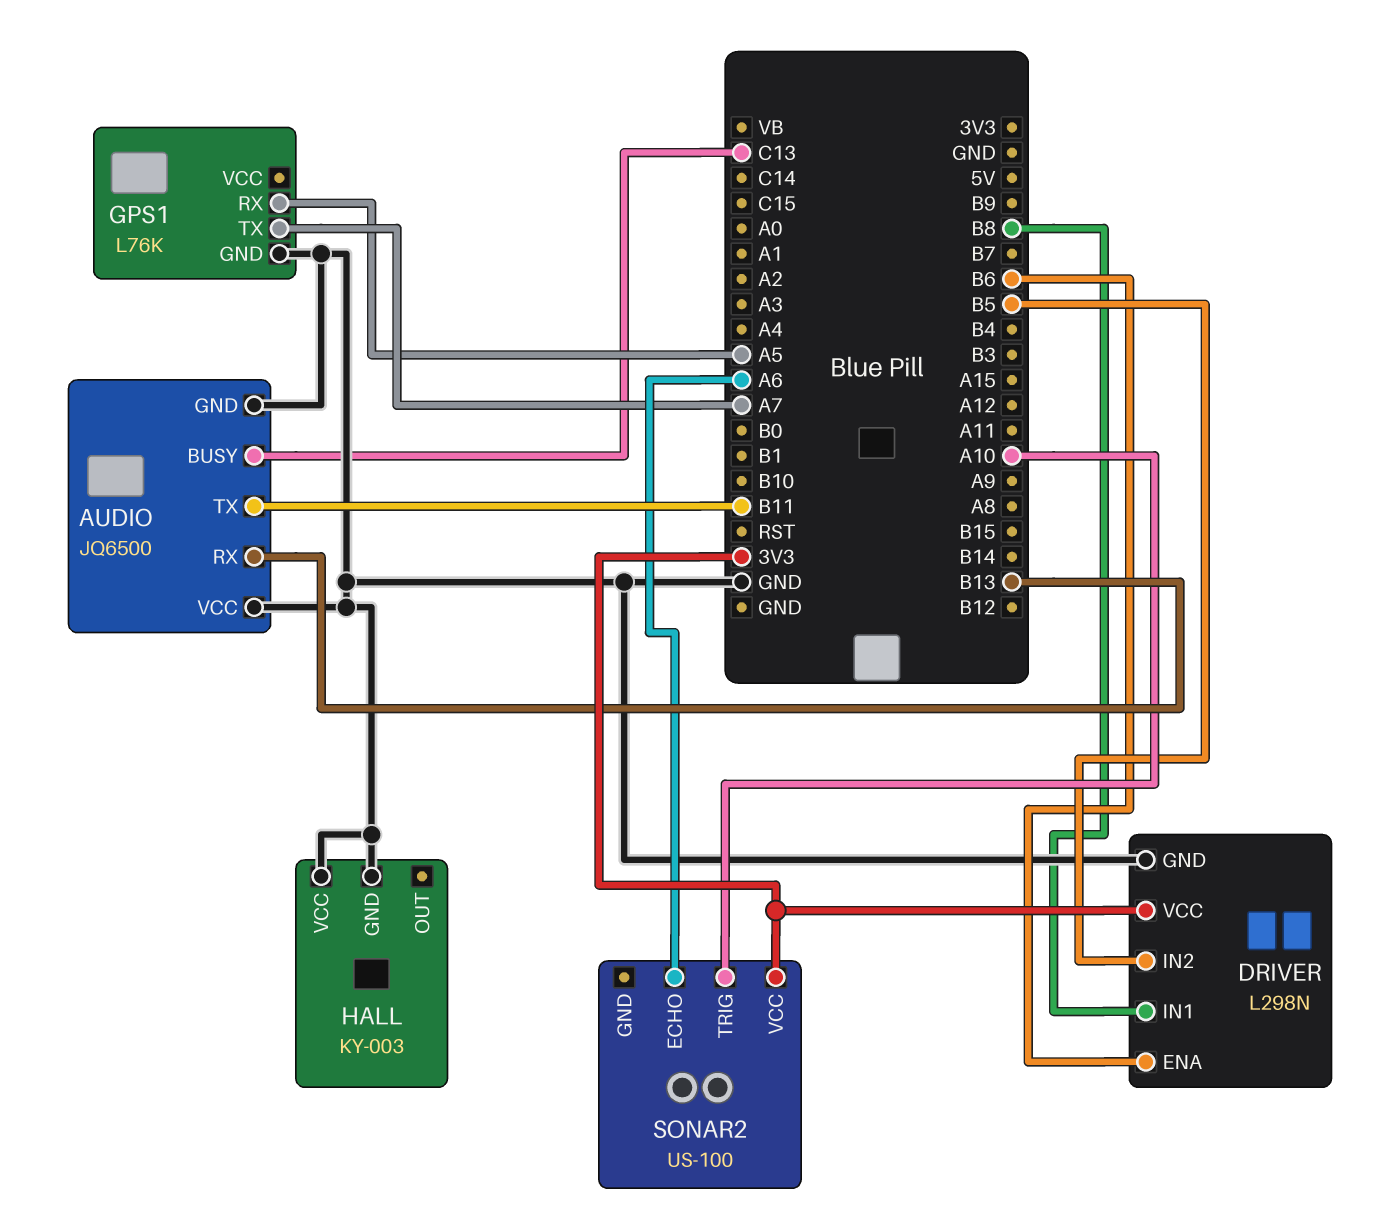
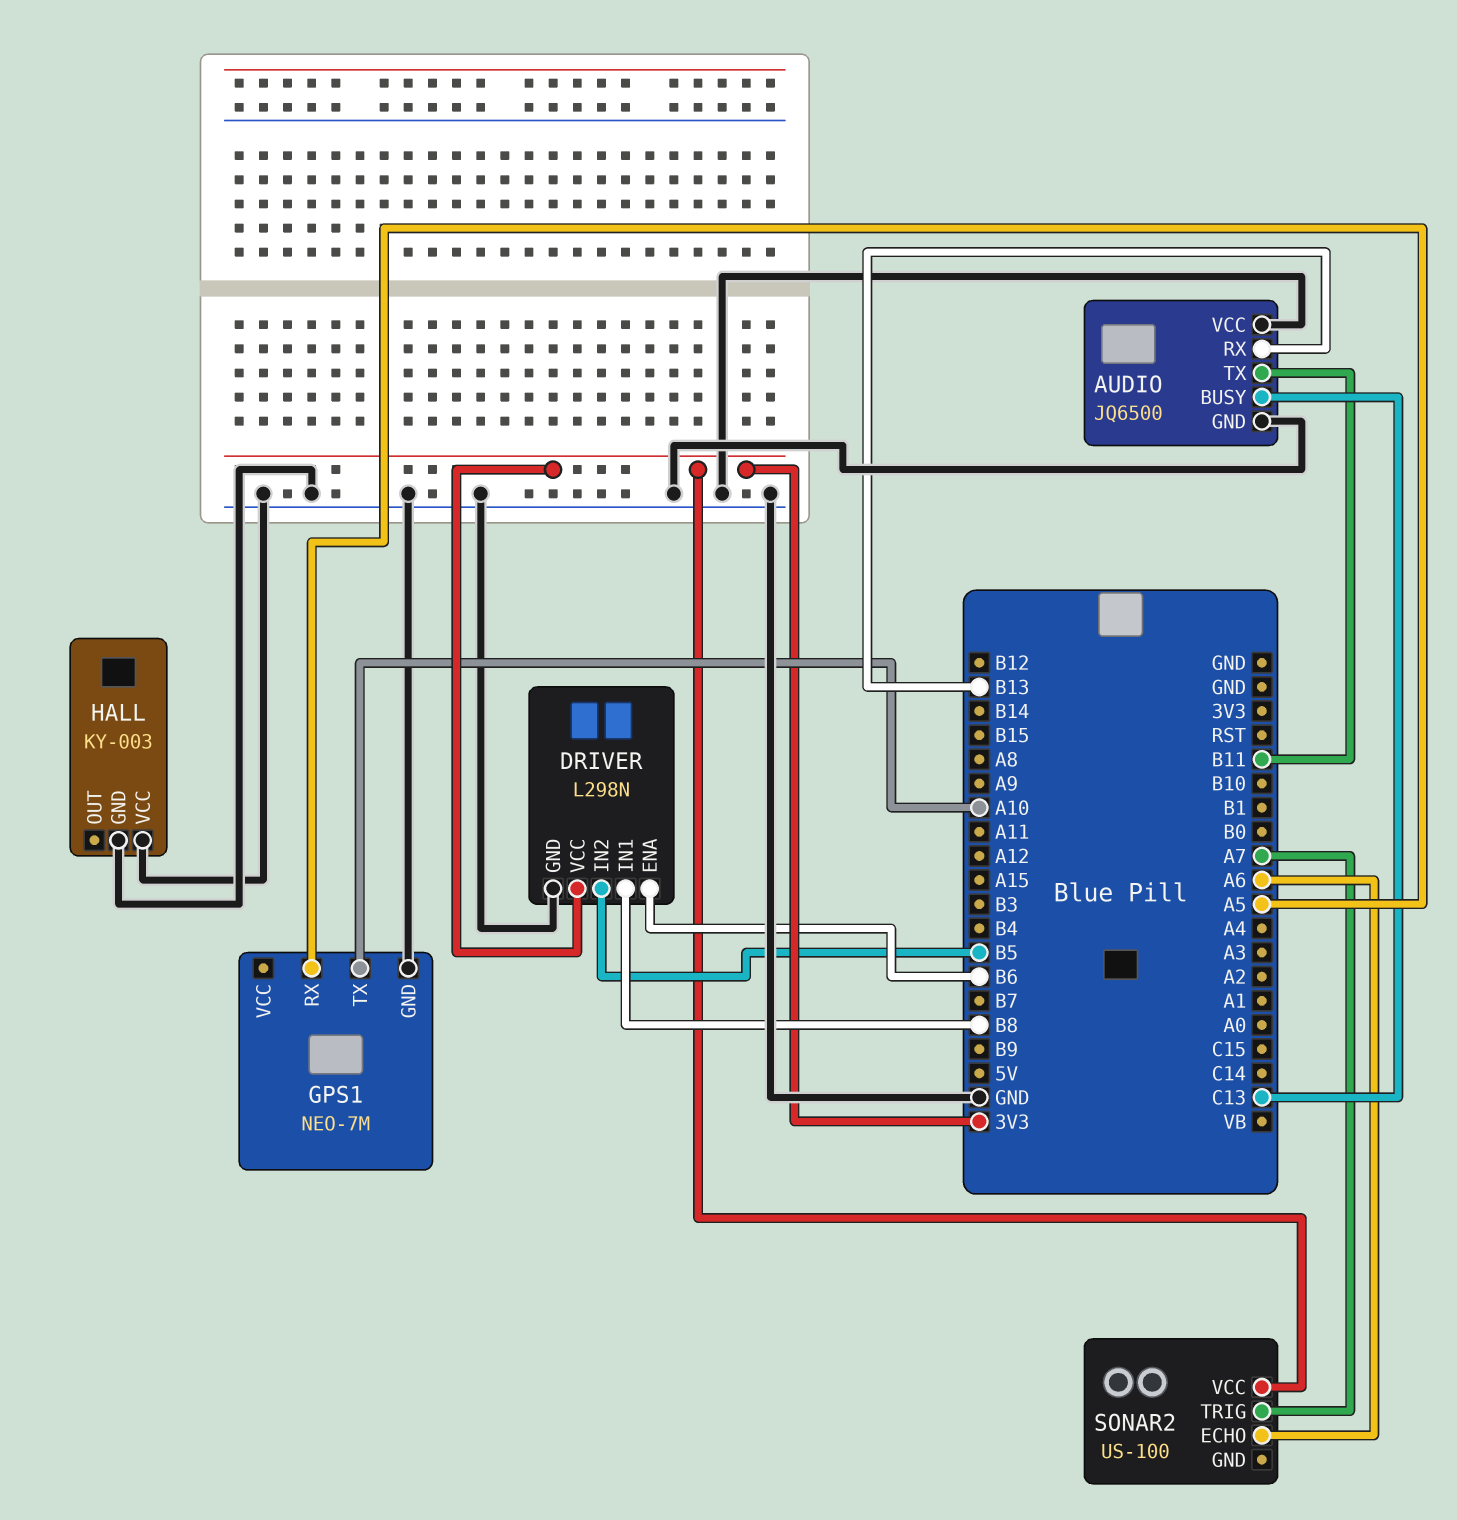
GPS1: L76K -> NEO-7M
GPS1 pin TX: A7 -> A10
SONAR2 pin TRIG: A10 -> A7

